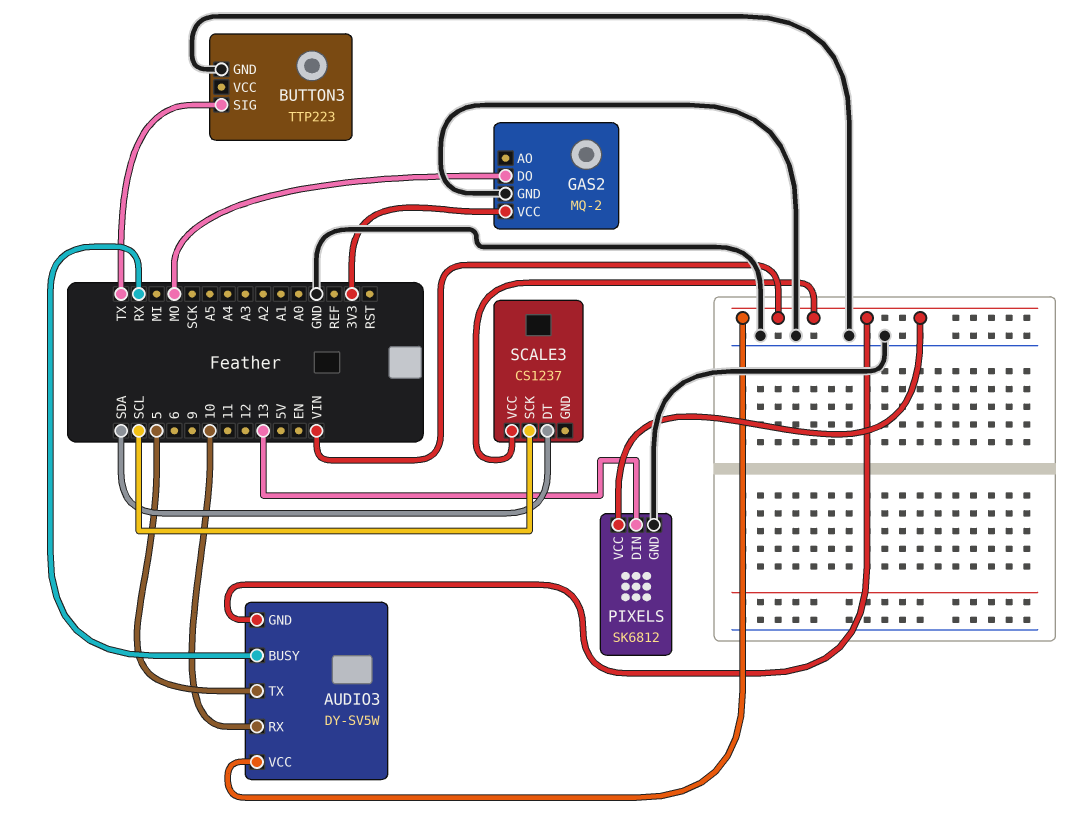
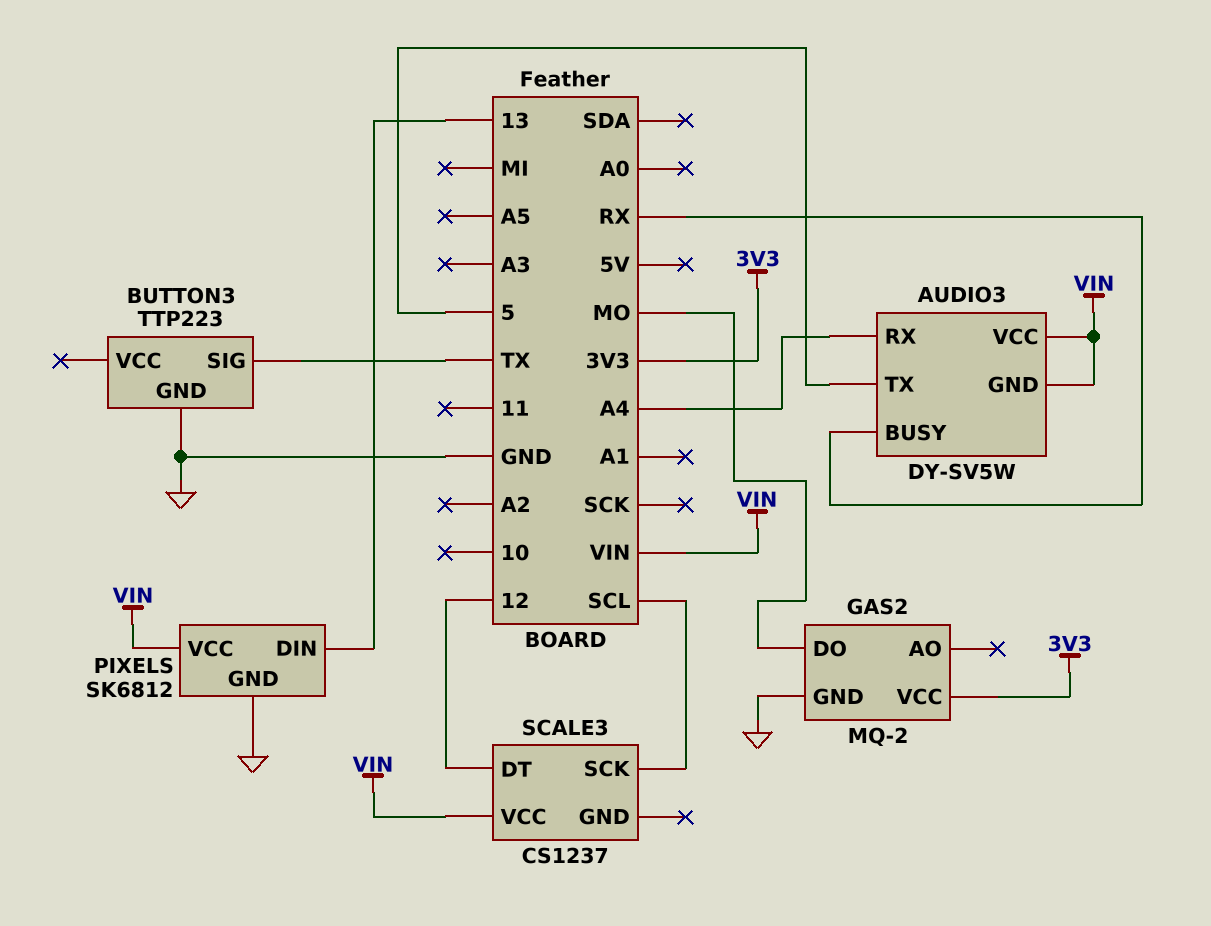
AUDIO3 pin RX: 10 -> A4
SCALE3 pin DT: SDA -> 12

